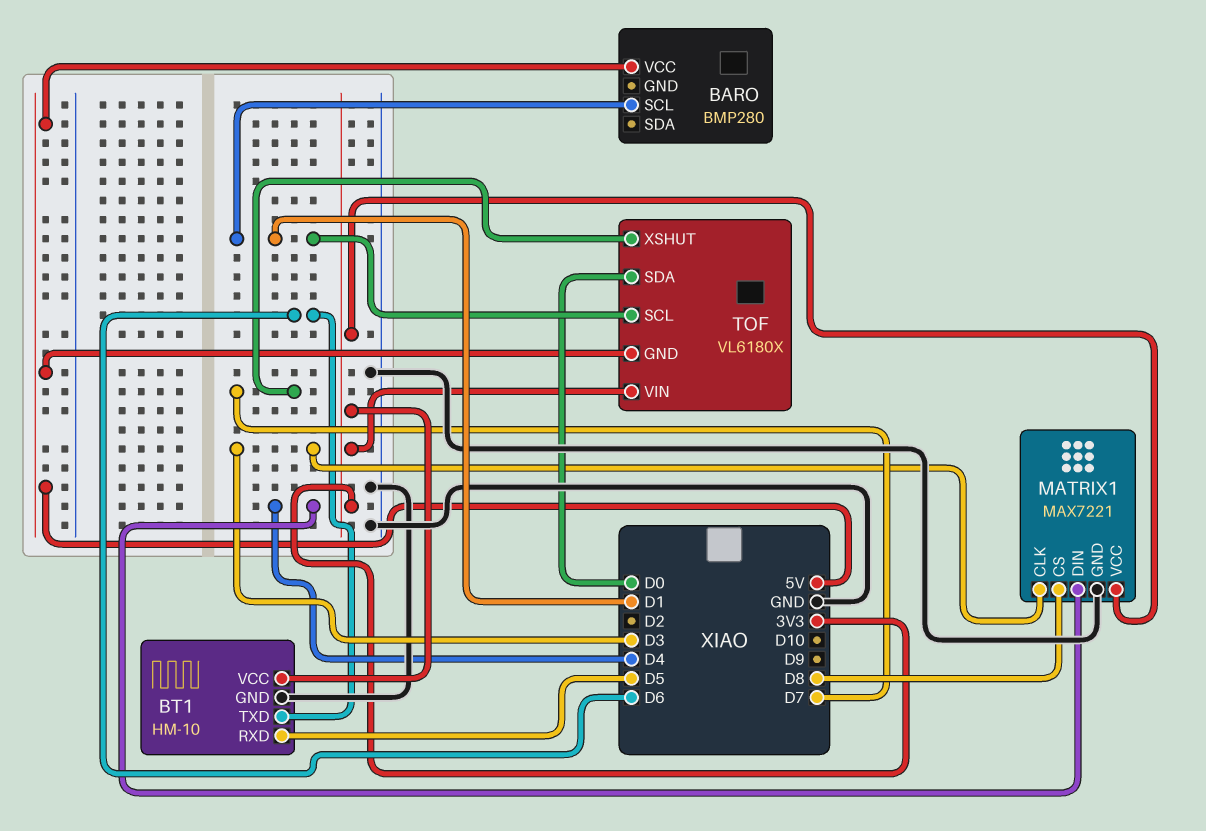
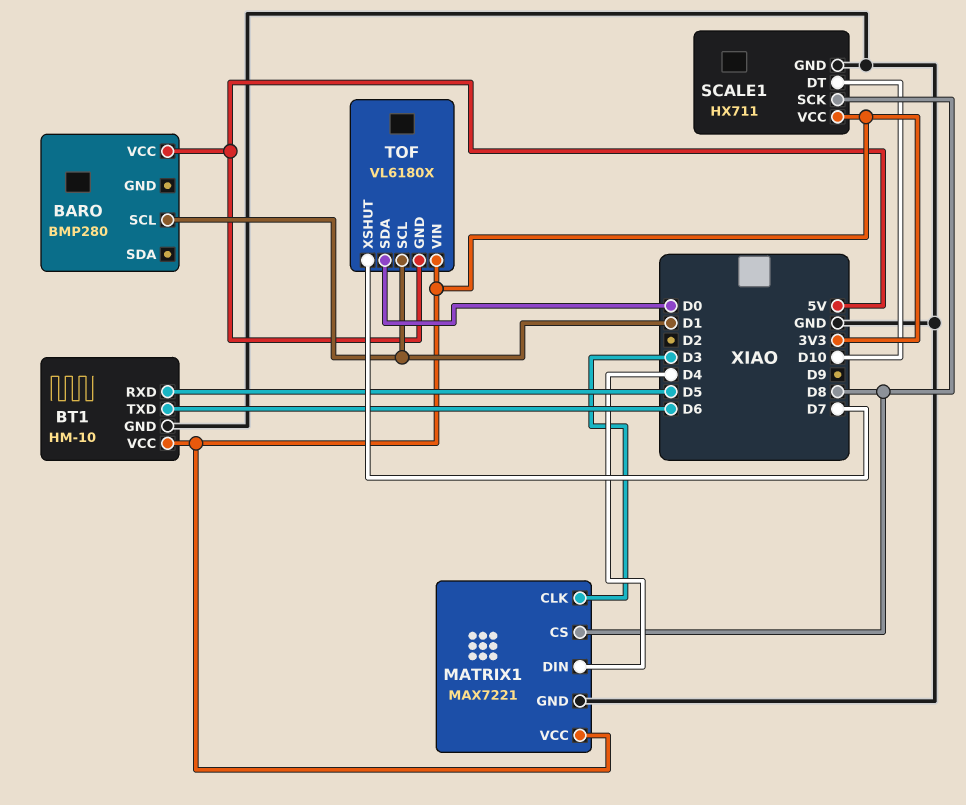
SCALE1: none -> HX711
SCALE1 pin DT: none -> D10
SCALE1 pin GND: none -> GND
SCALE1 pin SCK: none -> D8
SCALE1 pin VCC: none -> 3V3

